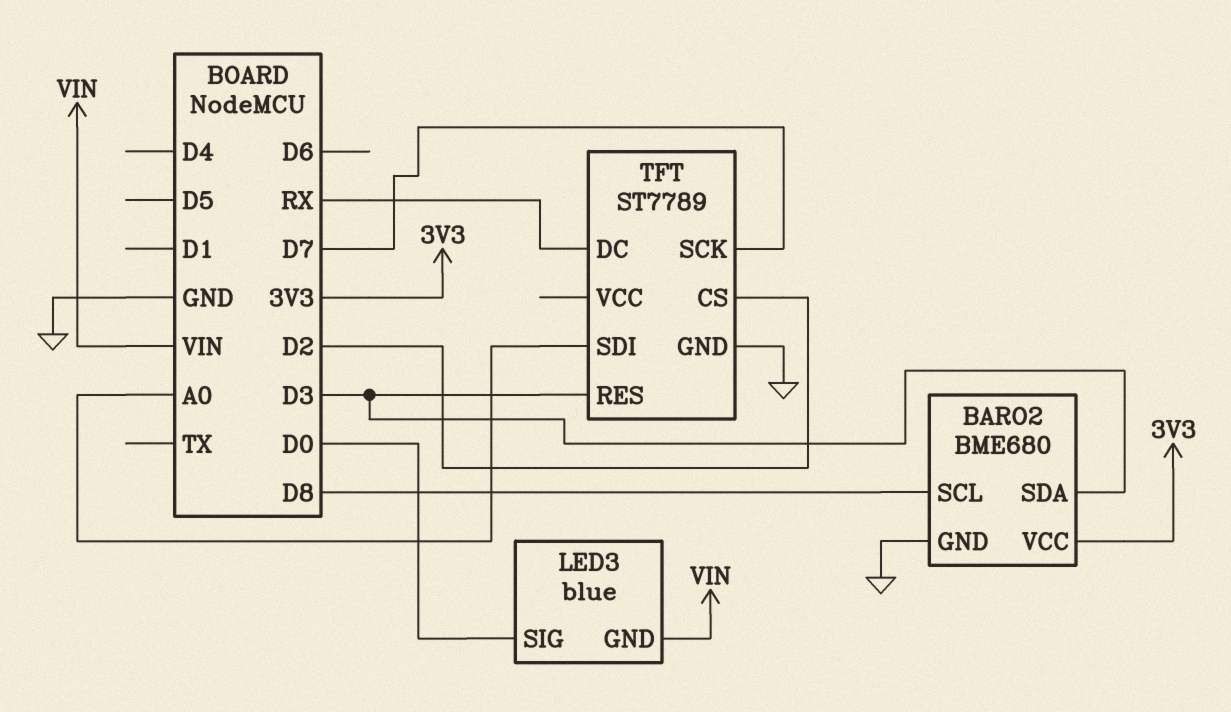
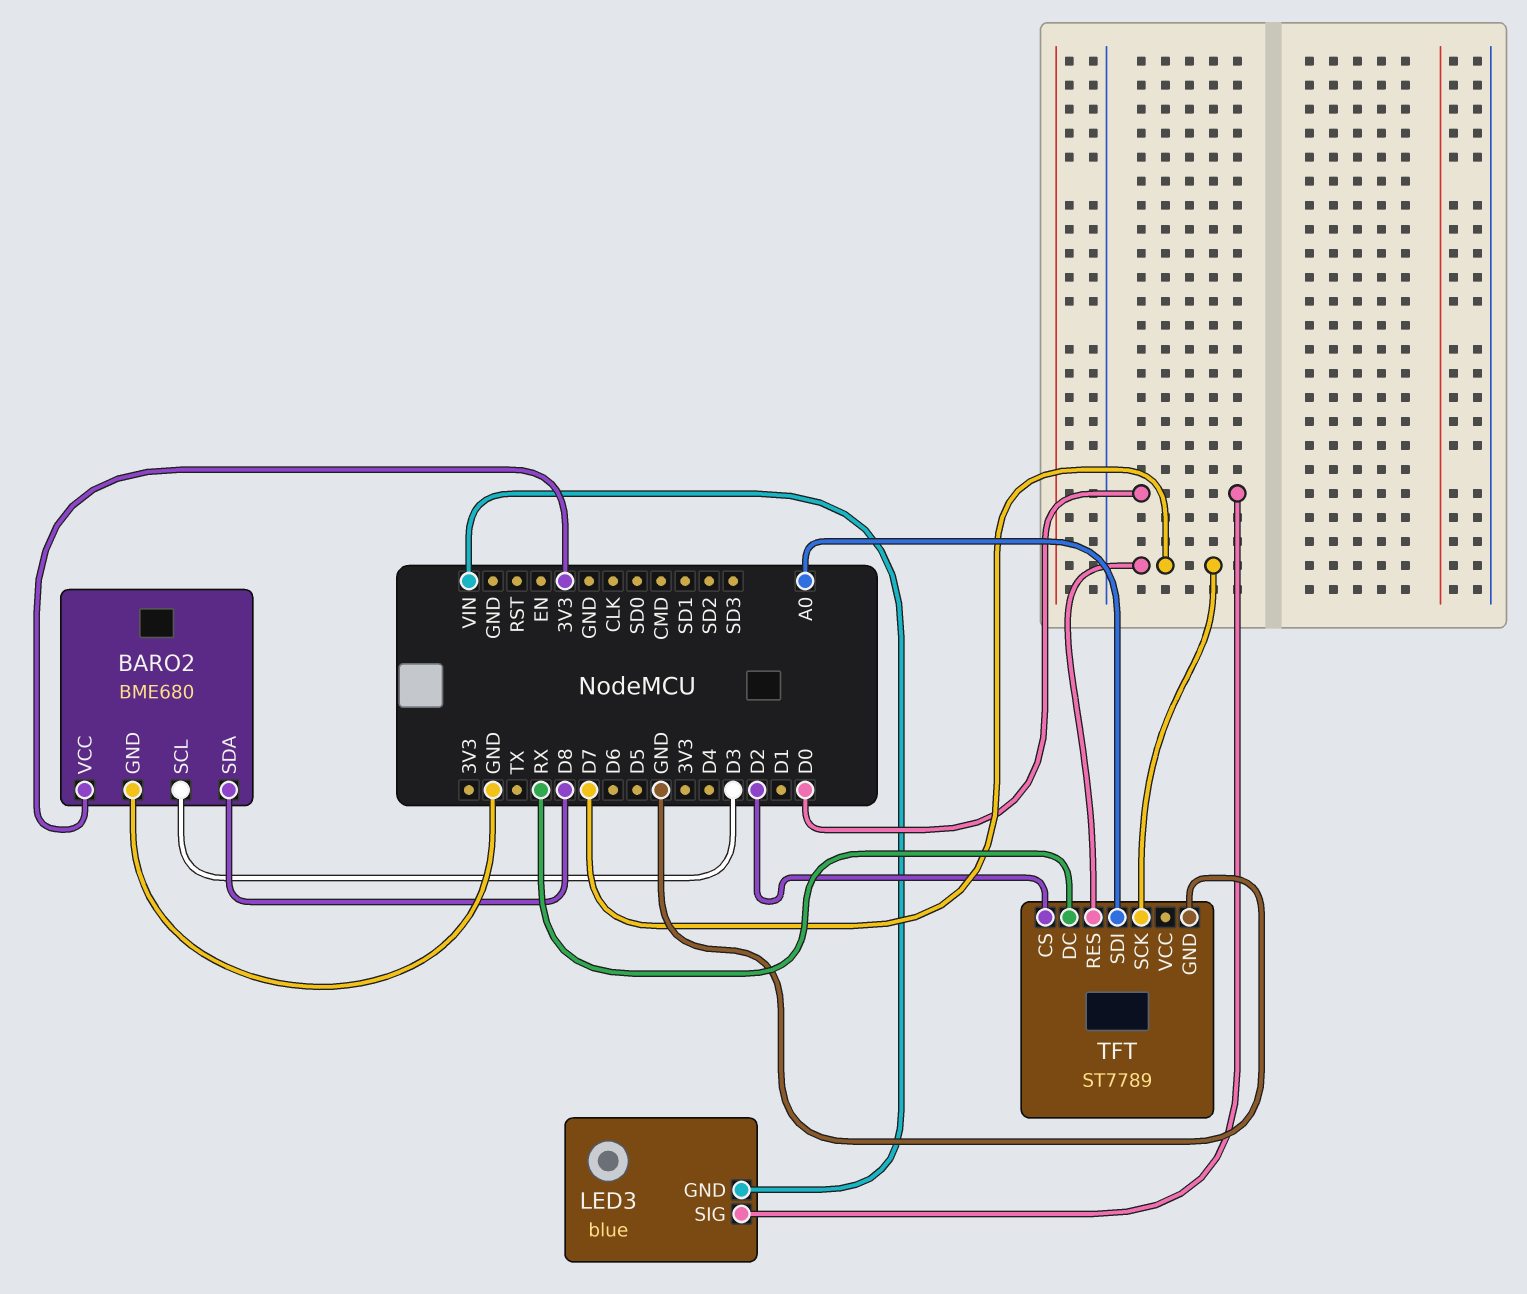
BARO2 pin SCL: D8 -> D3
BARO2 pin SDA: D3 -> D8
TFT pin RES: D3 -> D7

